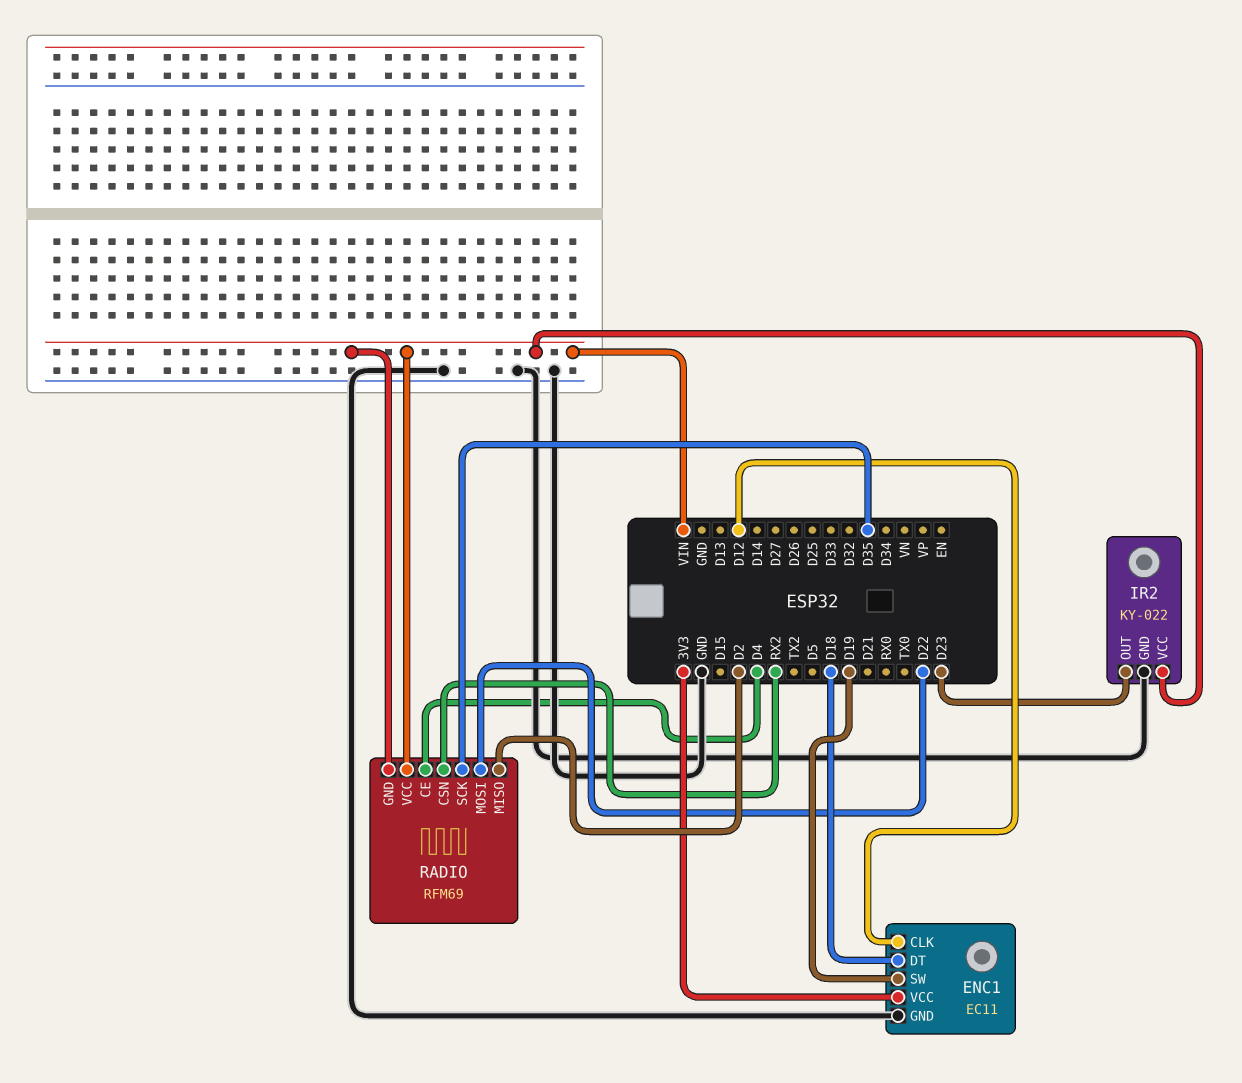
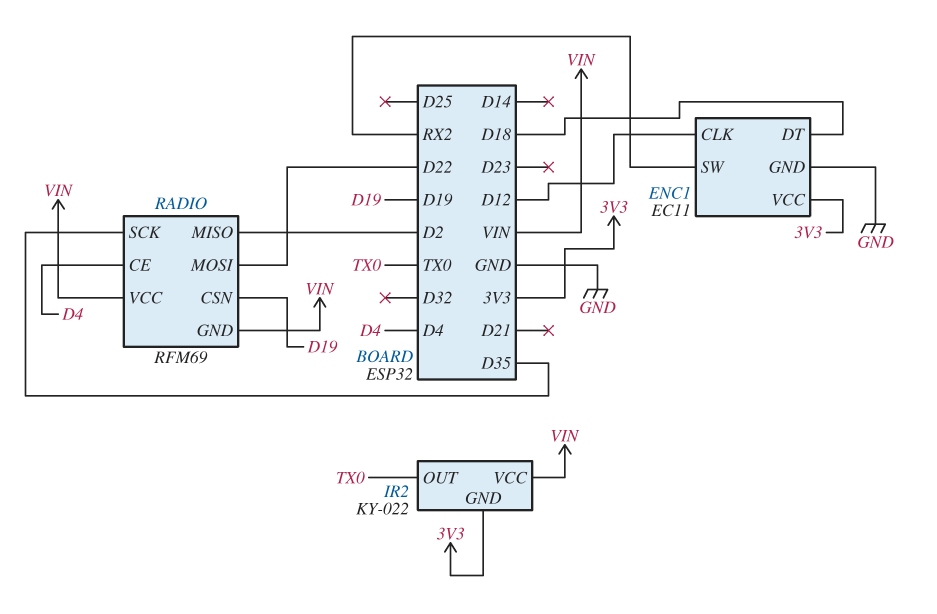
ENC1 pin SW: D19 -> RX2
IR2 pin GND: GND -> 3V3
IR2 pin OUT: D23 -> TX0
RADIO pin CSN: RX2 -> D19

